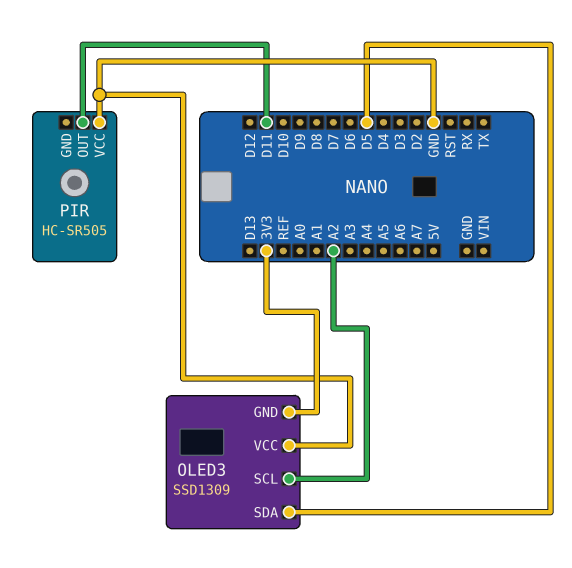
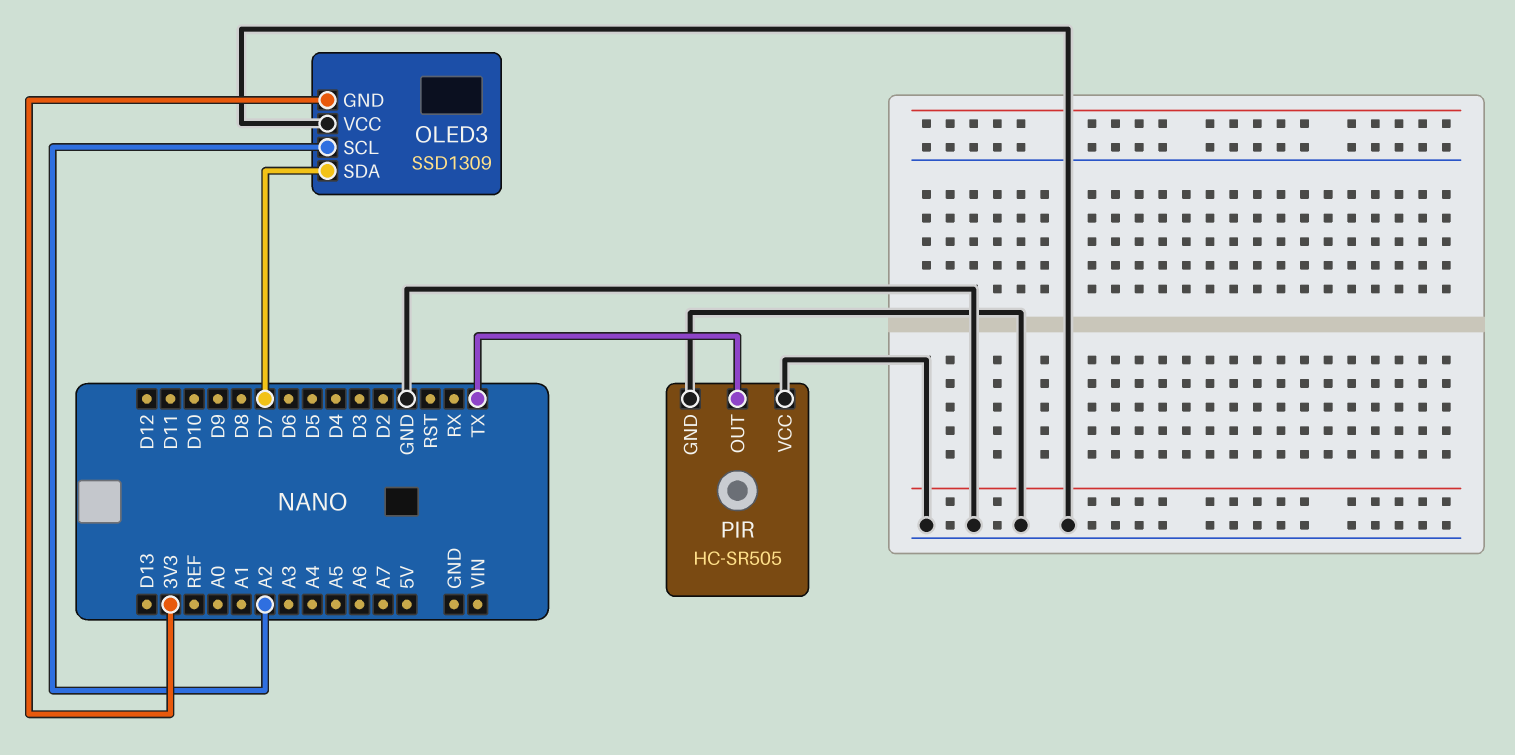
OLED3 pin SDA: D5 -> D7
PIR pin GND: none -> GND
PIR pin OUT: D11 -> TX

